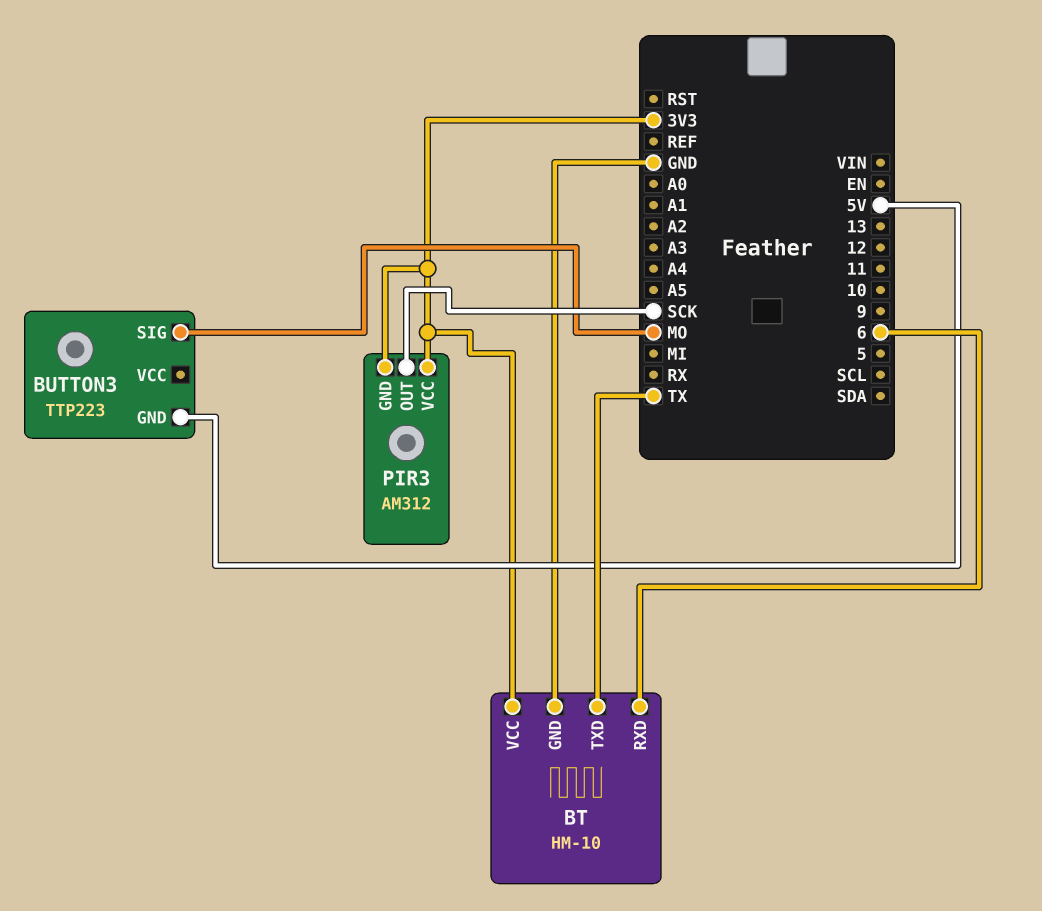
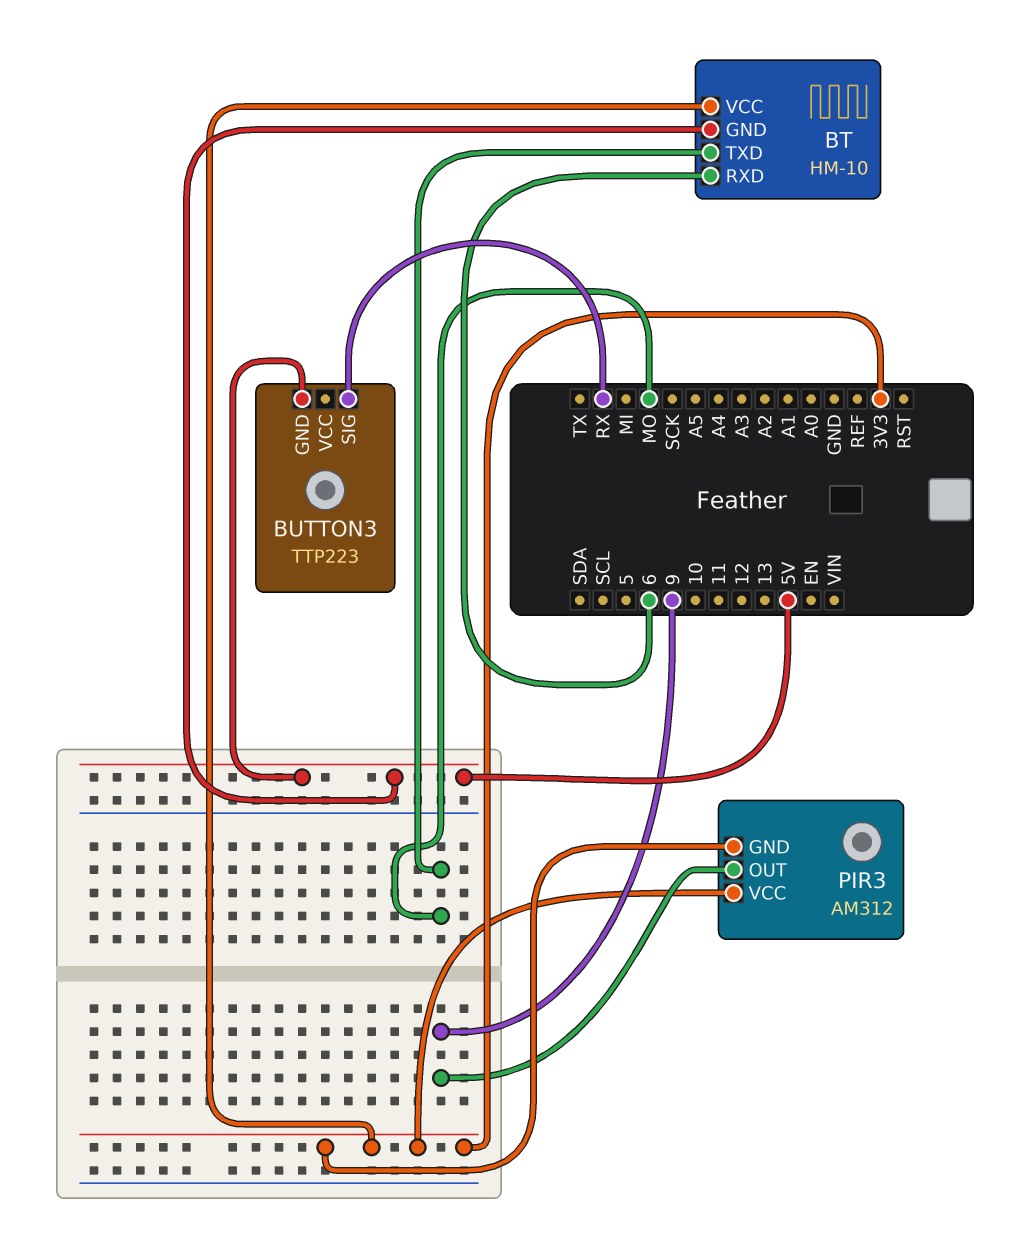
BT pin GND: GND -> 5V
BT pin TXD: TX -> MO
BUTTON3 pin SIG: MO -> RX
PIR3 pin OUT: SCK -> 9

